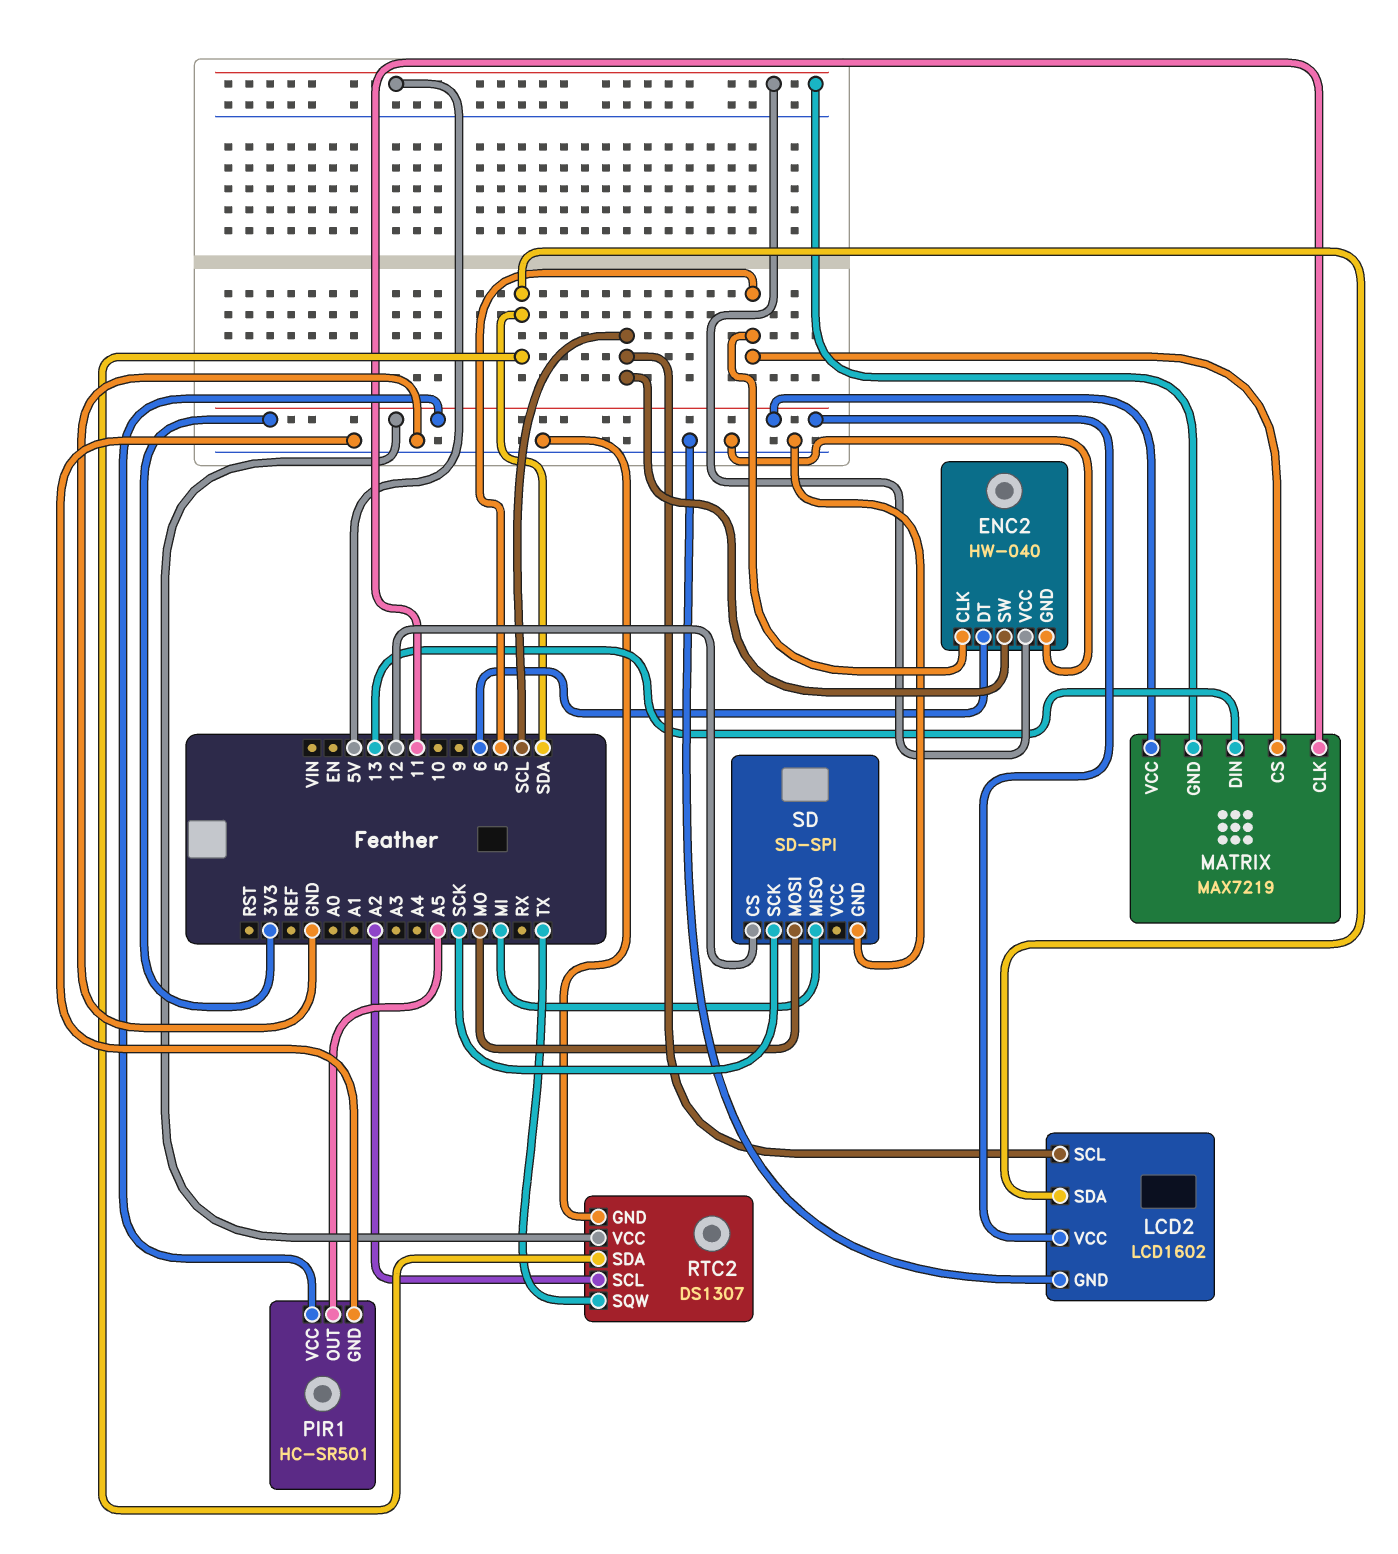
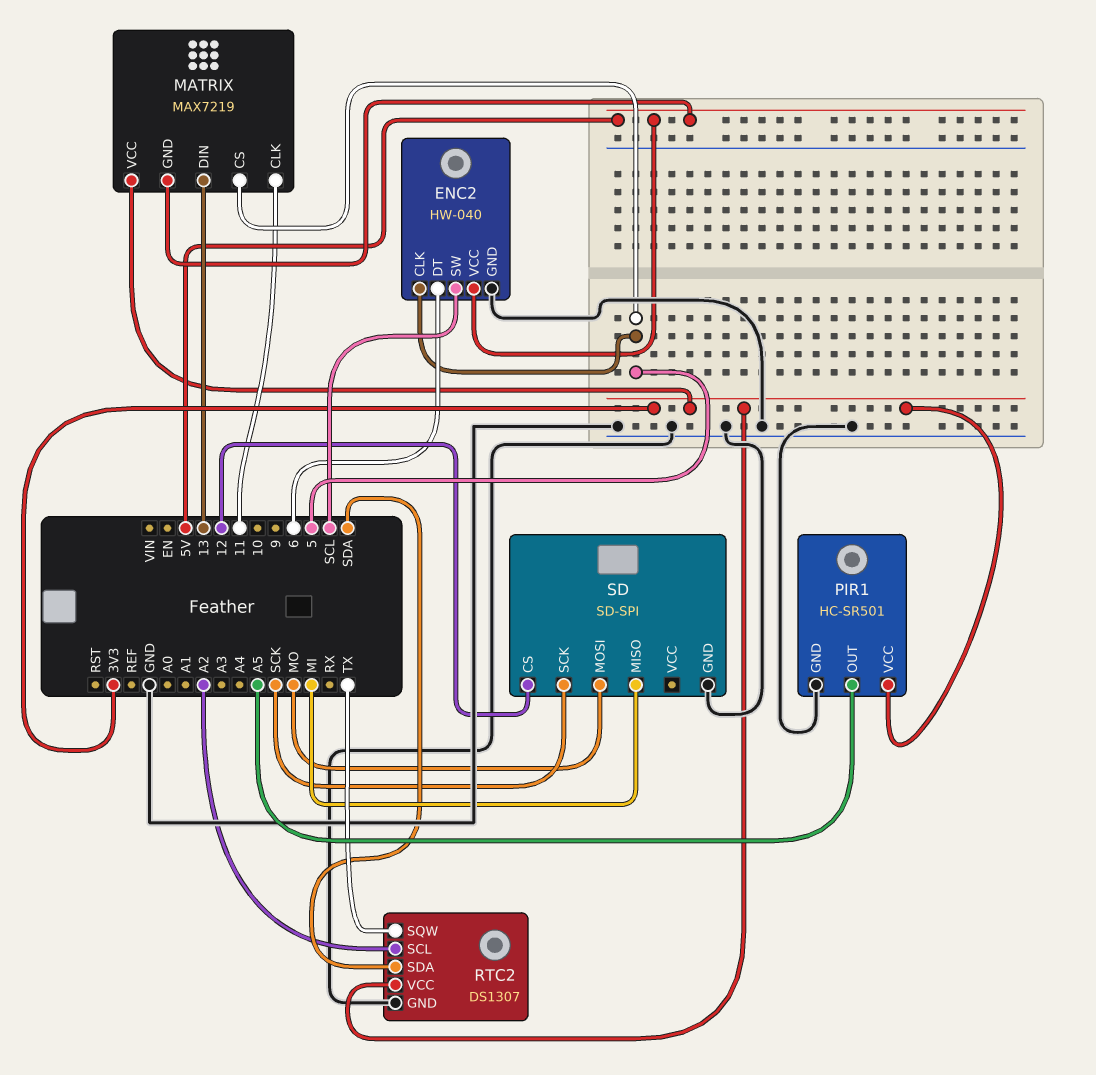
LCD2: LCD1602 -> none
LCD2 pin GND: GND -> none
LCD2 pin SCL: SCL -> none
LCD2 pin SDA: SDA -> none
LCD2 pin VCC: 3V3 -> none

